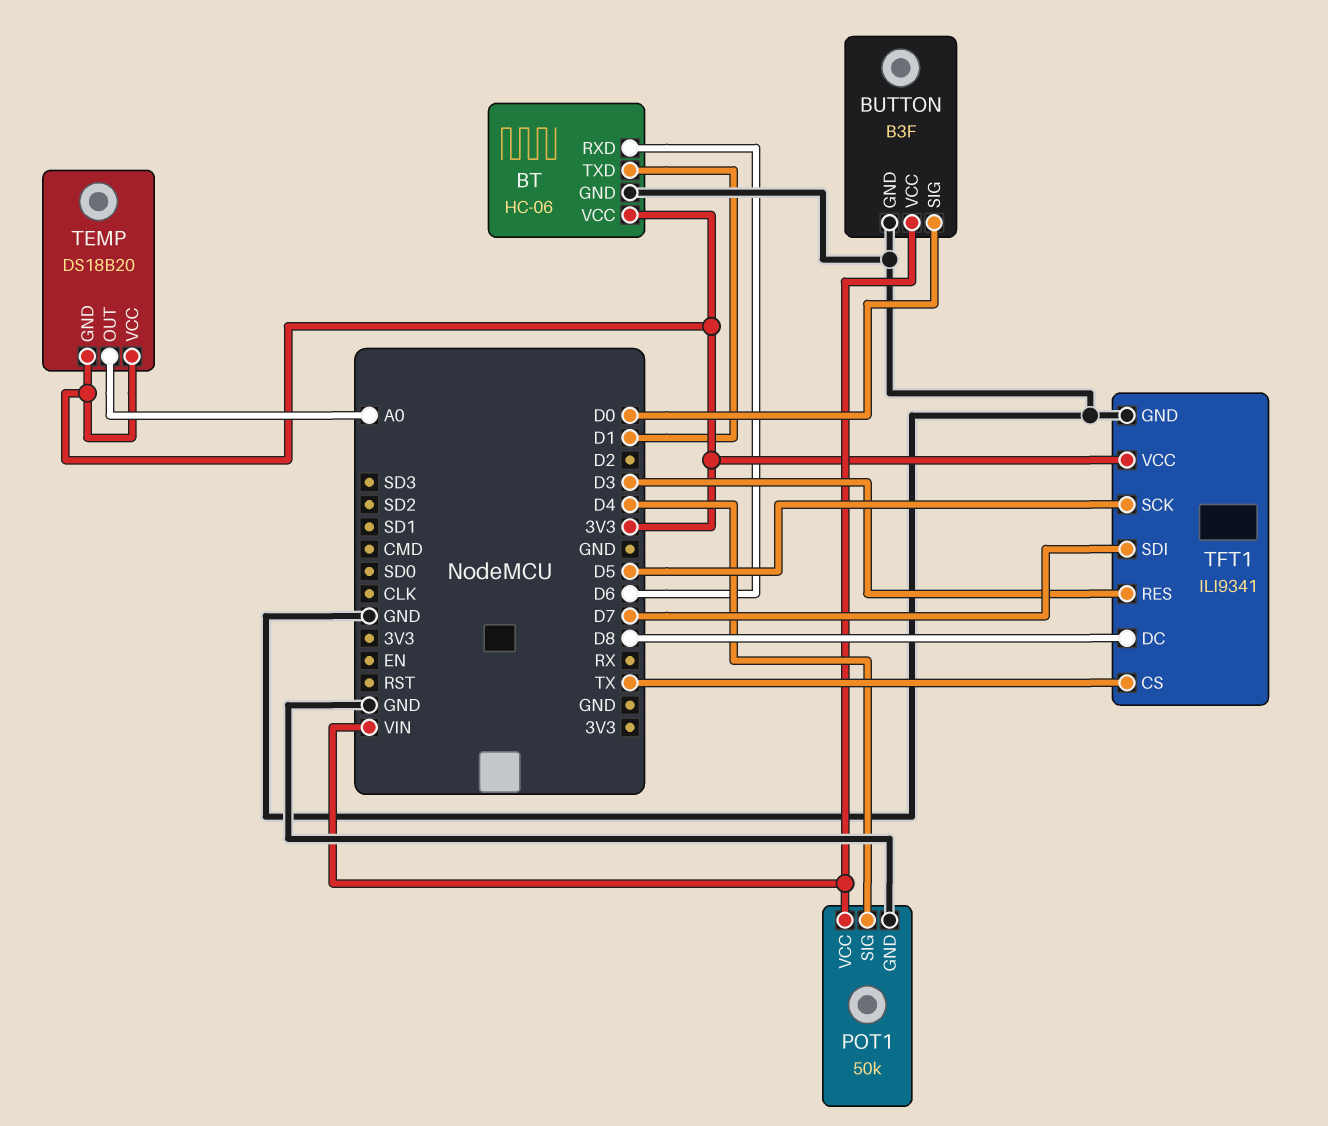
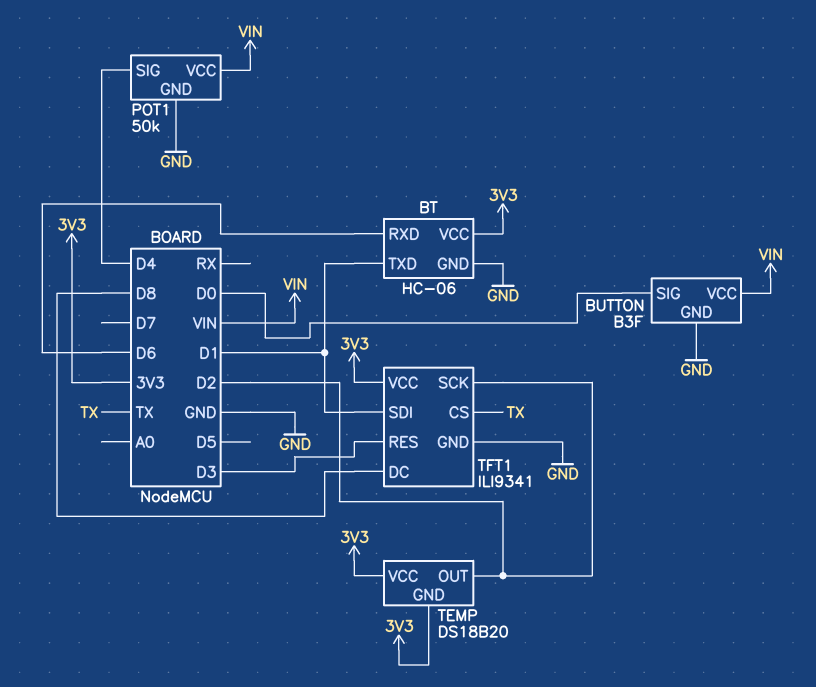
TEMP pin OUT: A0 -> D2
TFT1 pin SCK: D5 -> D2
TFT1 pin SDI: D7 -> D1

